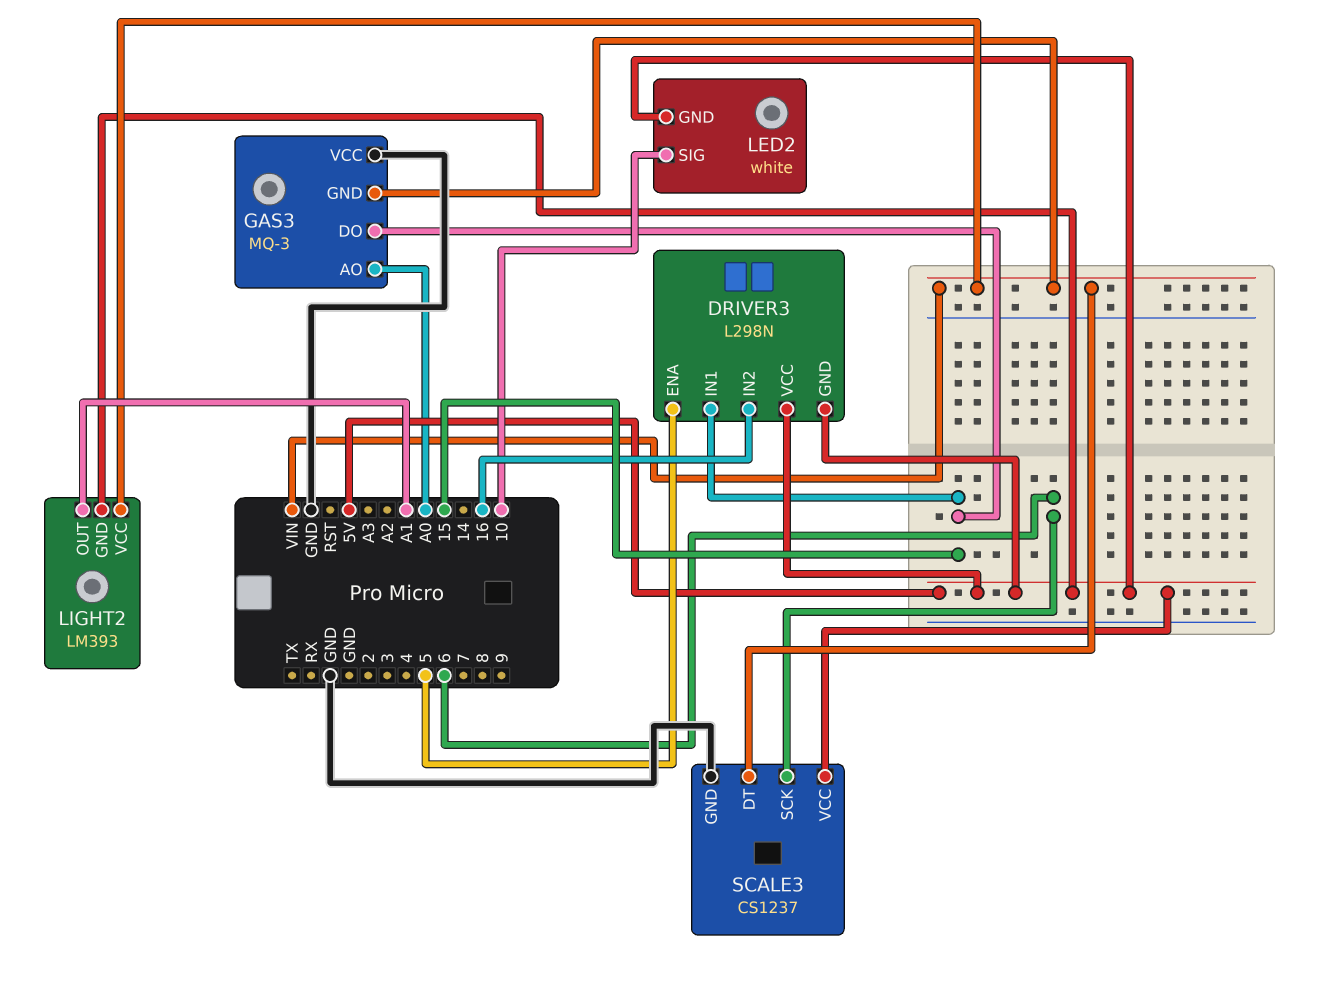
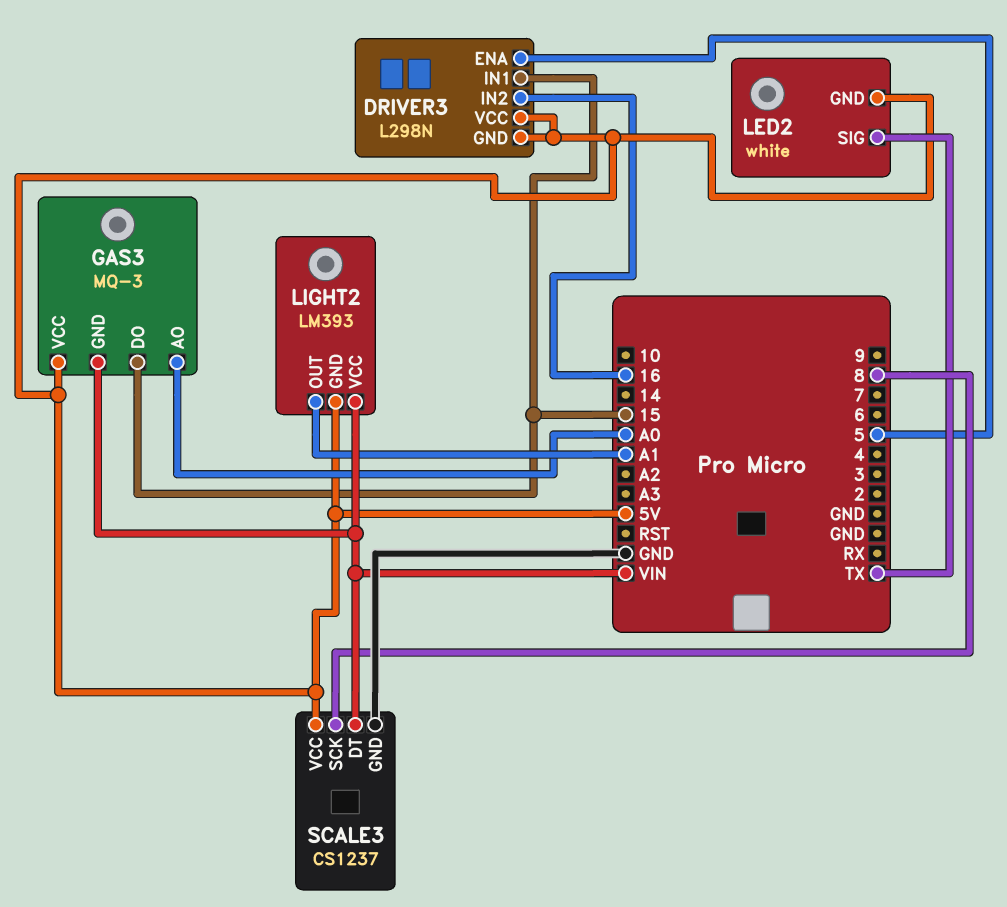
GAS3 pin VCC: GND -> 5V
LED2 pin SIG: 10 -> TX
SCALE3 pin SCK: 6 -> 8

